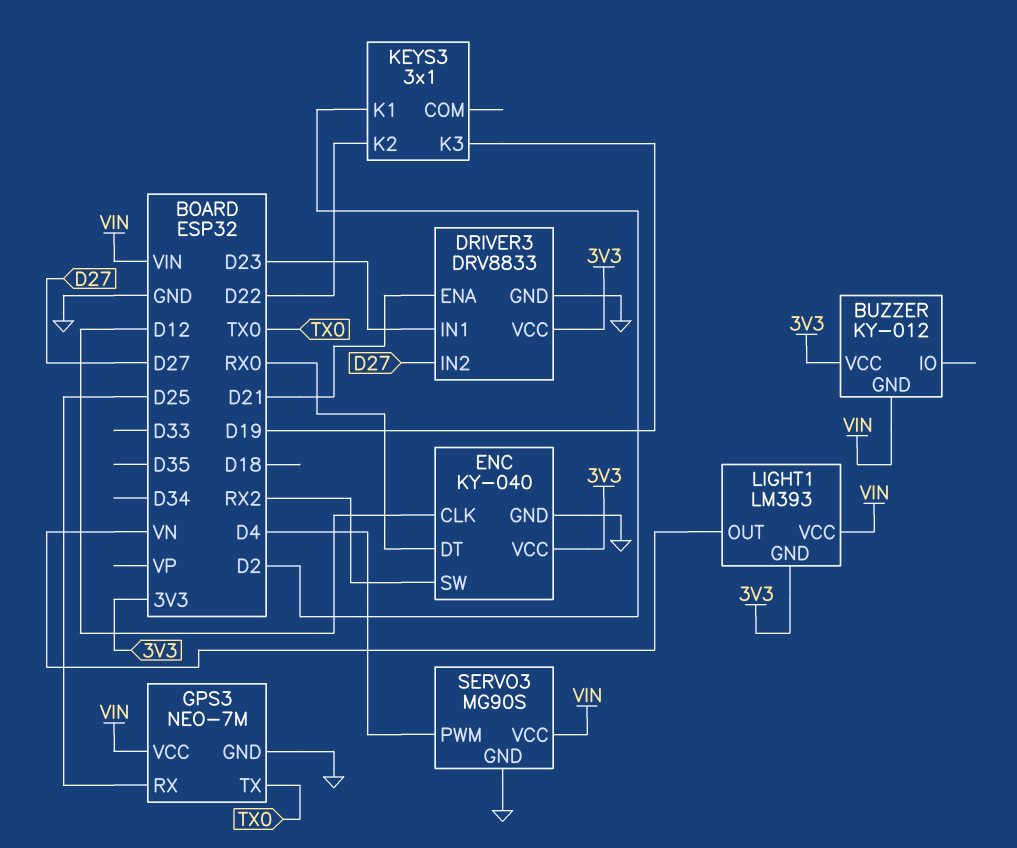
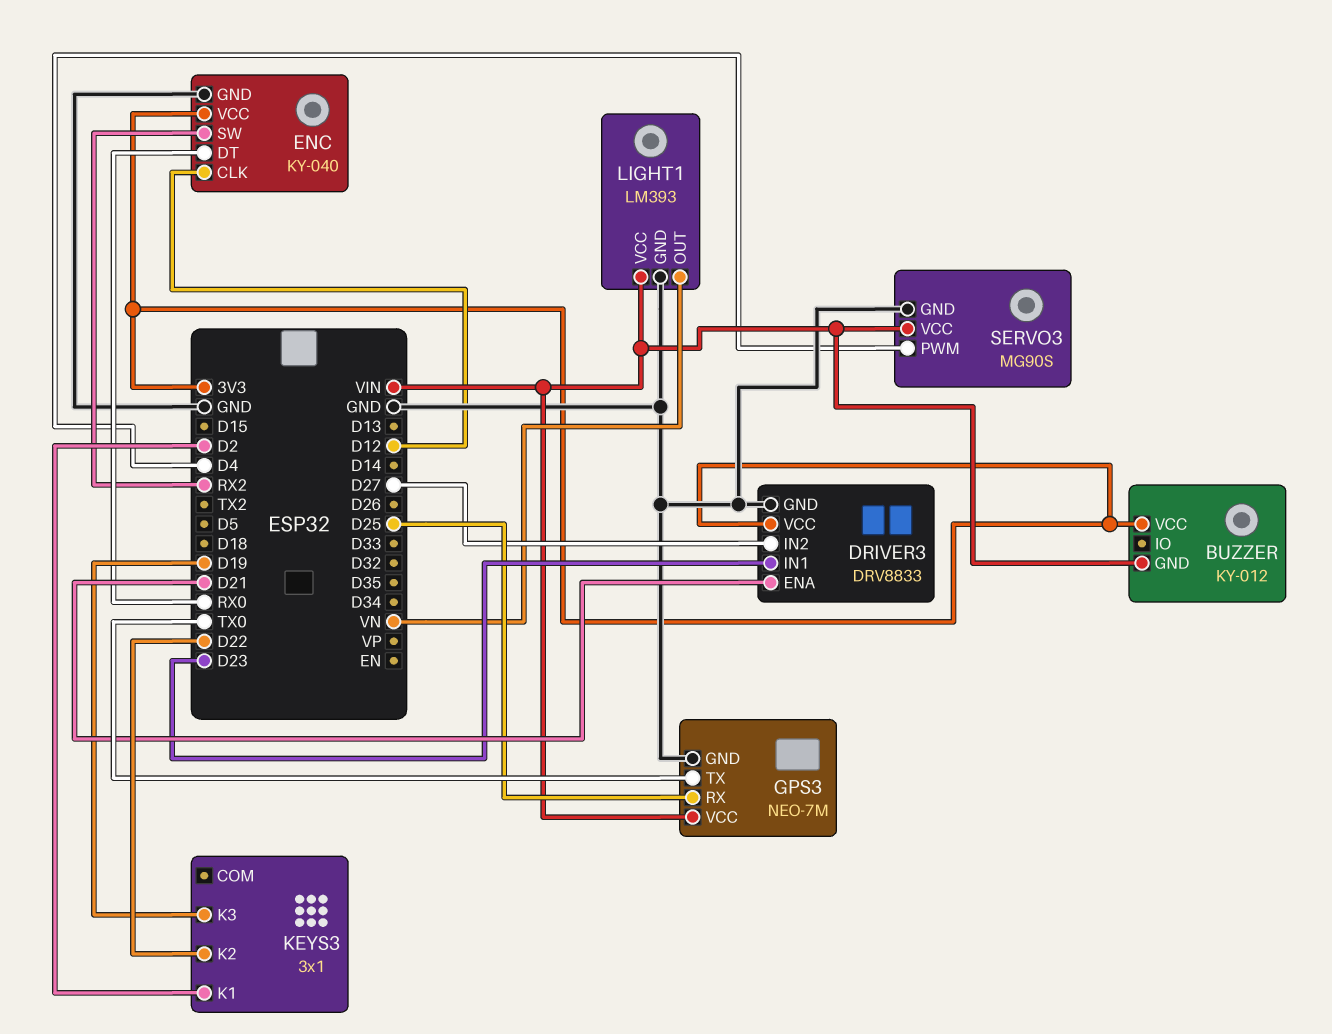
LIGHT1 pin GND: 3V3 -> GND

